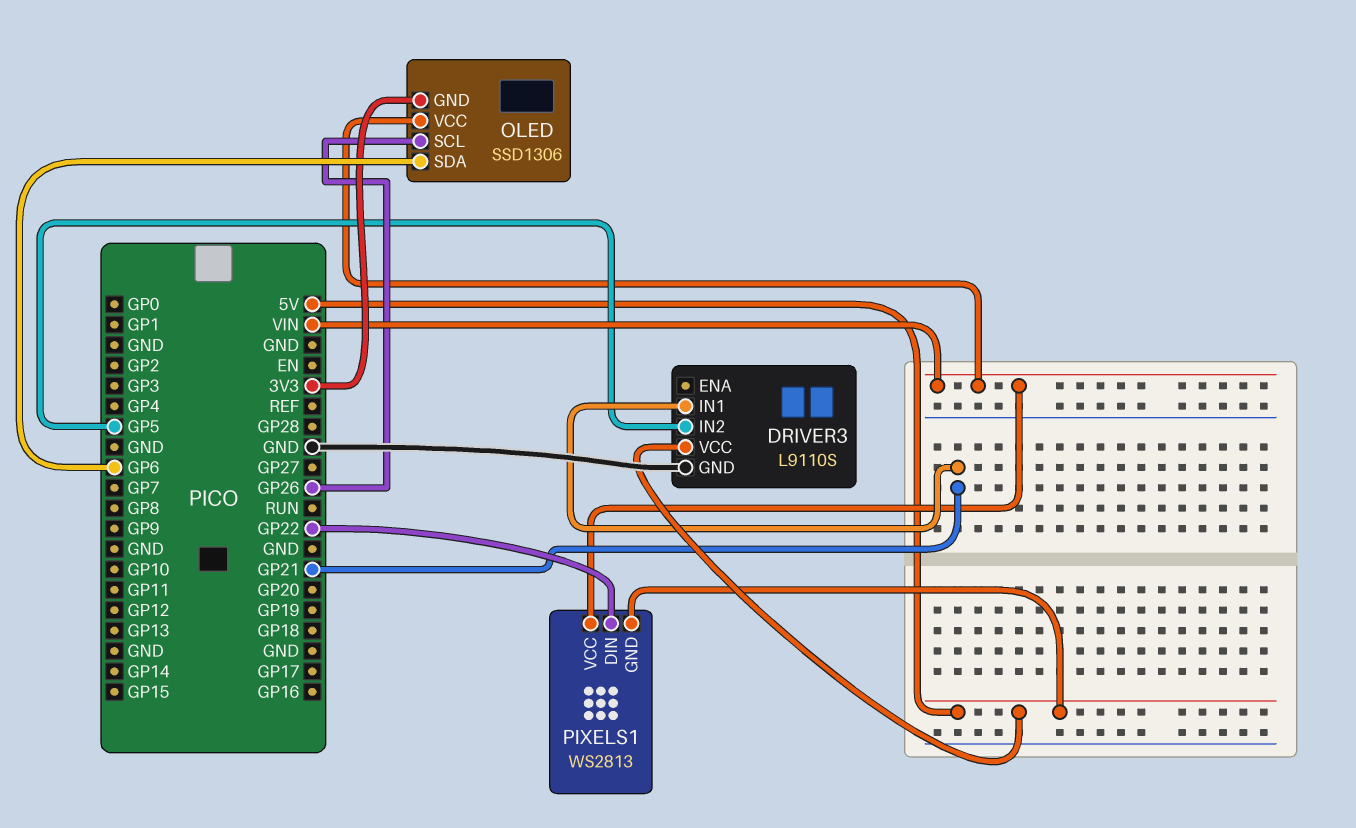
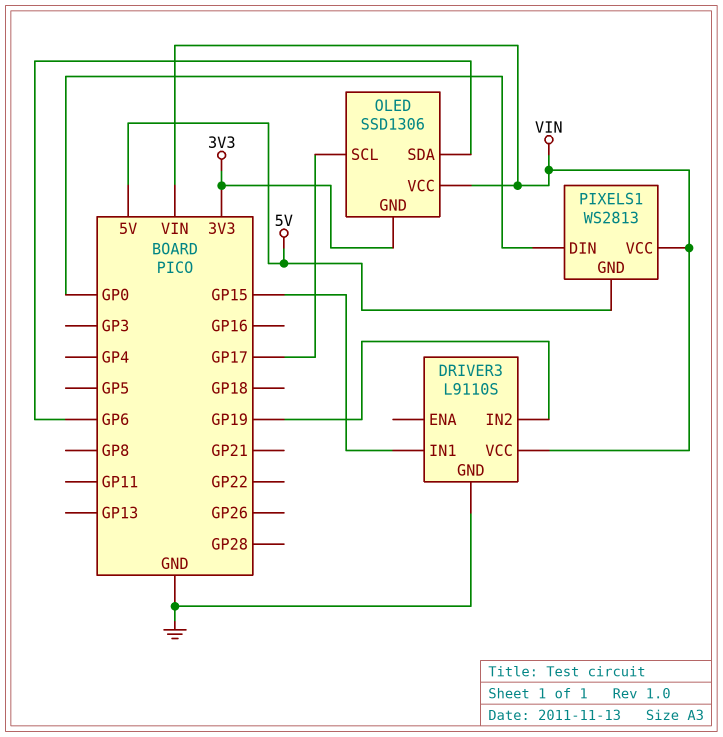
DRIVER3 pin IN1: GP21 -> GP15
DRIVER3 pin IN2: GP5 -> GP19
DRIVER3 pin VCC: 5V -> VIN
OLED pin SCL: GP26 -> GP17
PIXELS1 pin DIN: GP22 -> GP0

